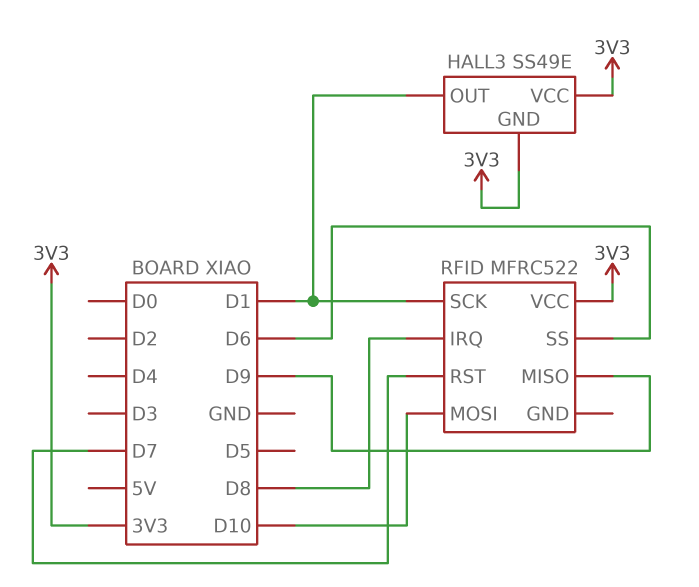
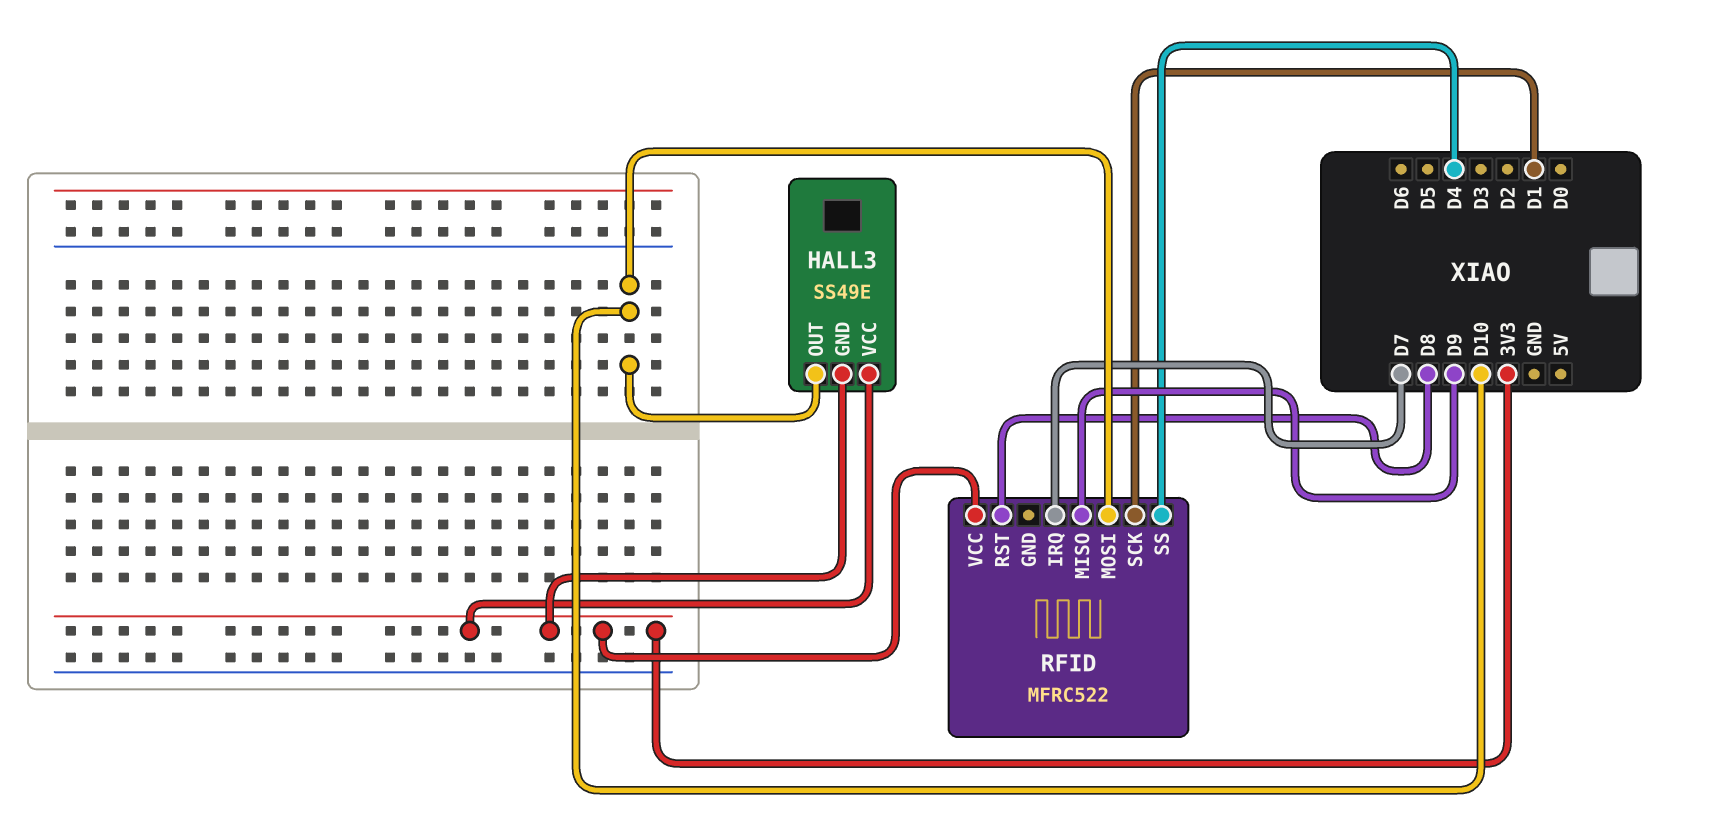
HALL3 pin OUT: D1 -> D10
RFID pin IRQ: D8 -> D7
RFID pin RST: D7 -> D8
RFID pin SS: D6 -> D4

